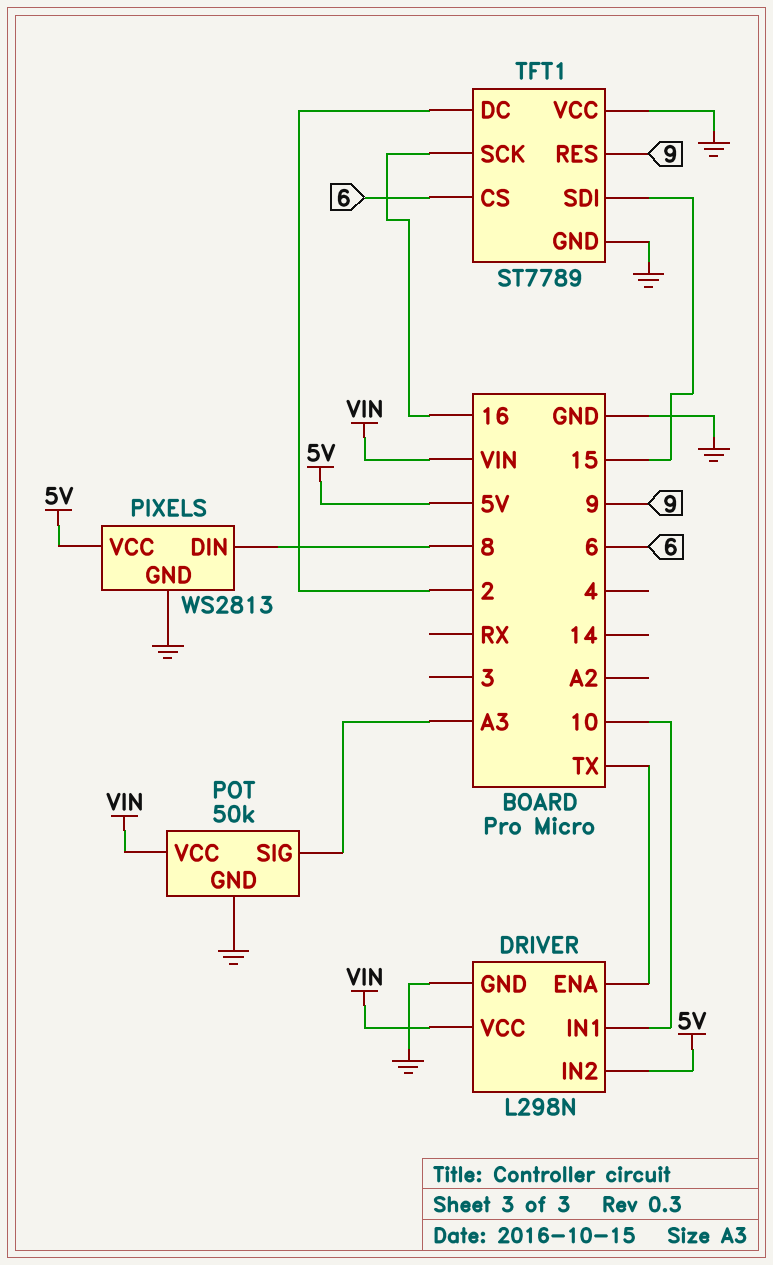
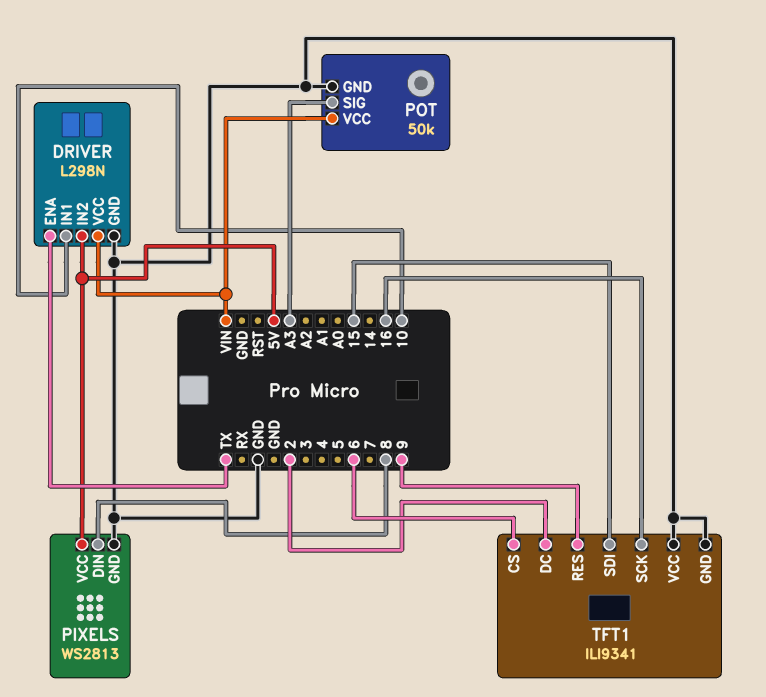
TFT1: ST7789 -> ILI9341

